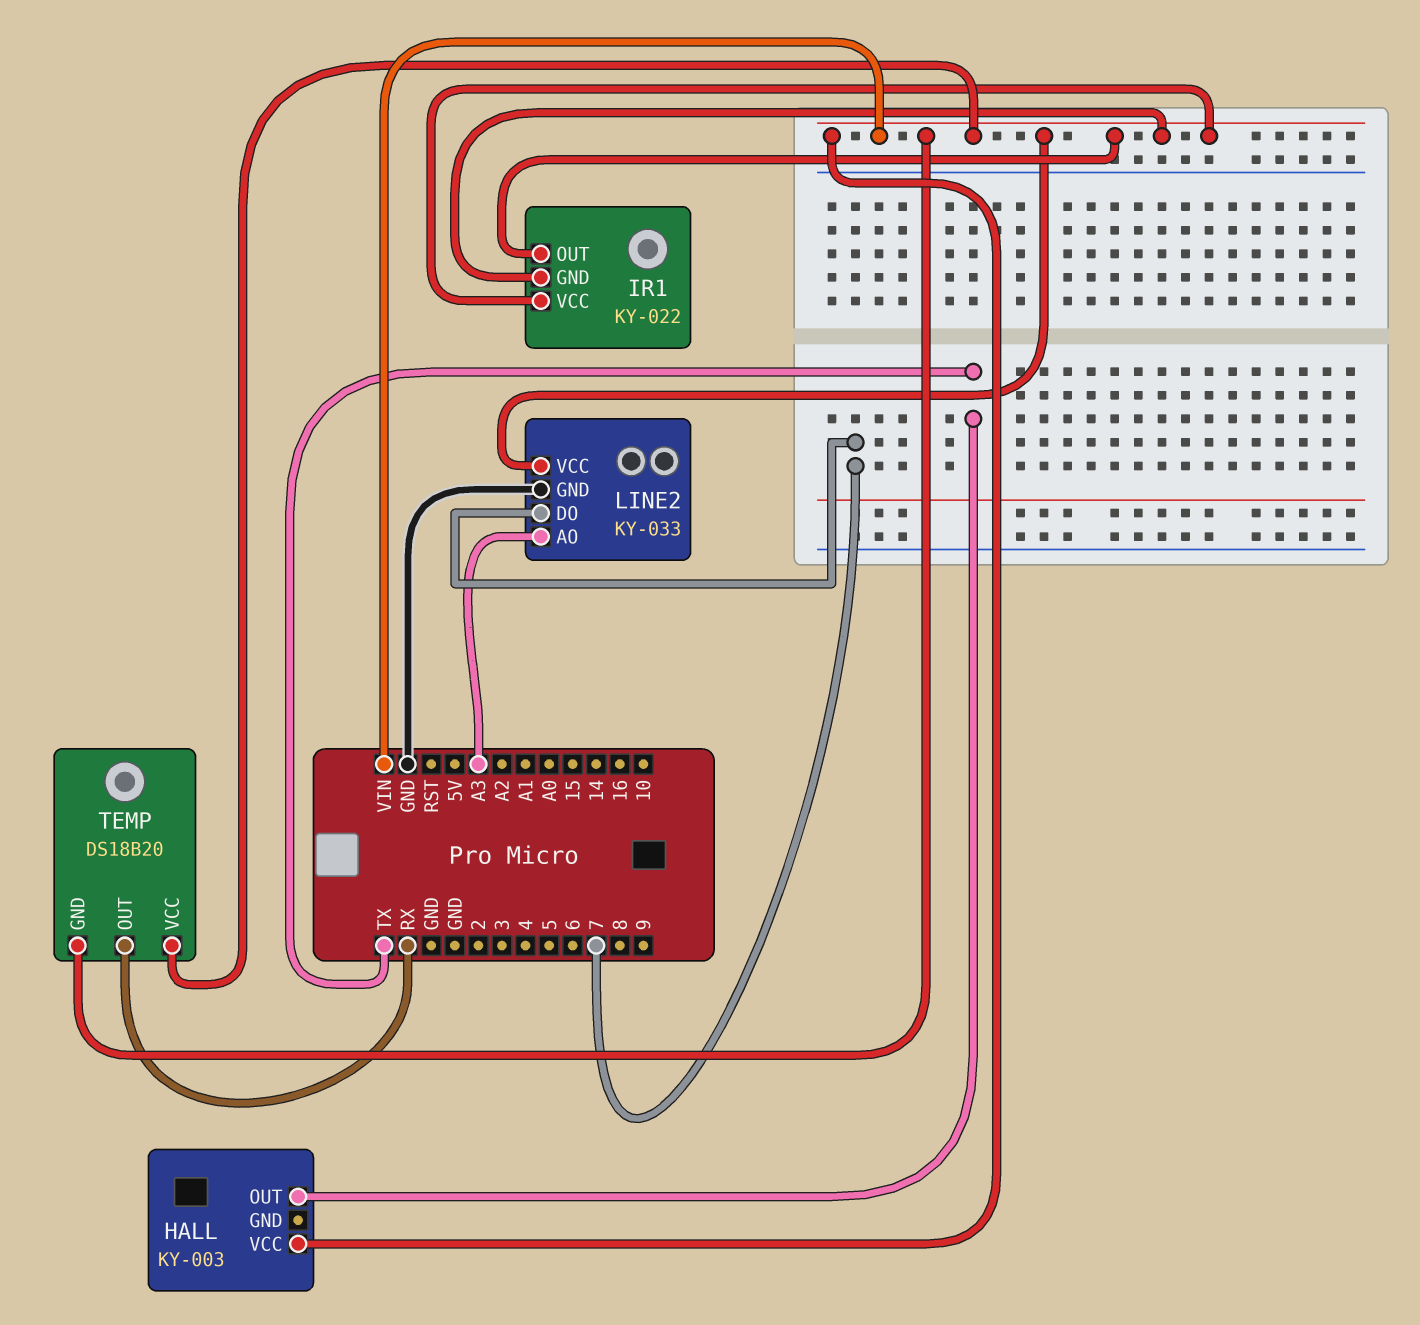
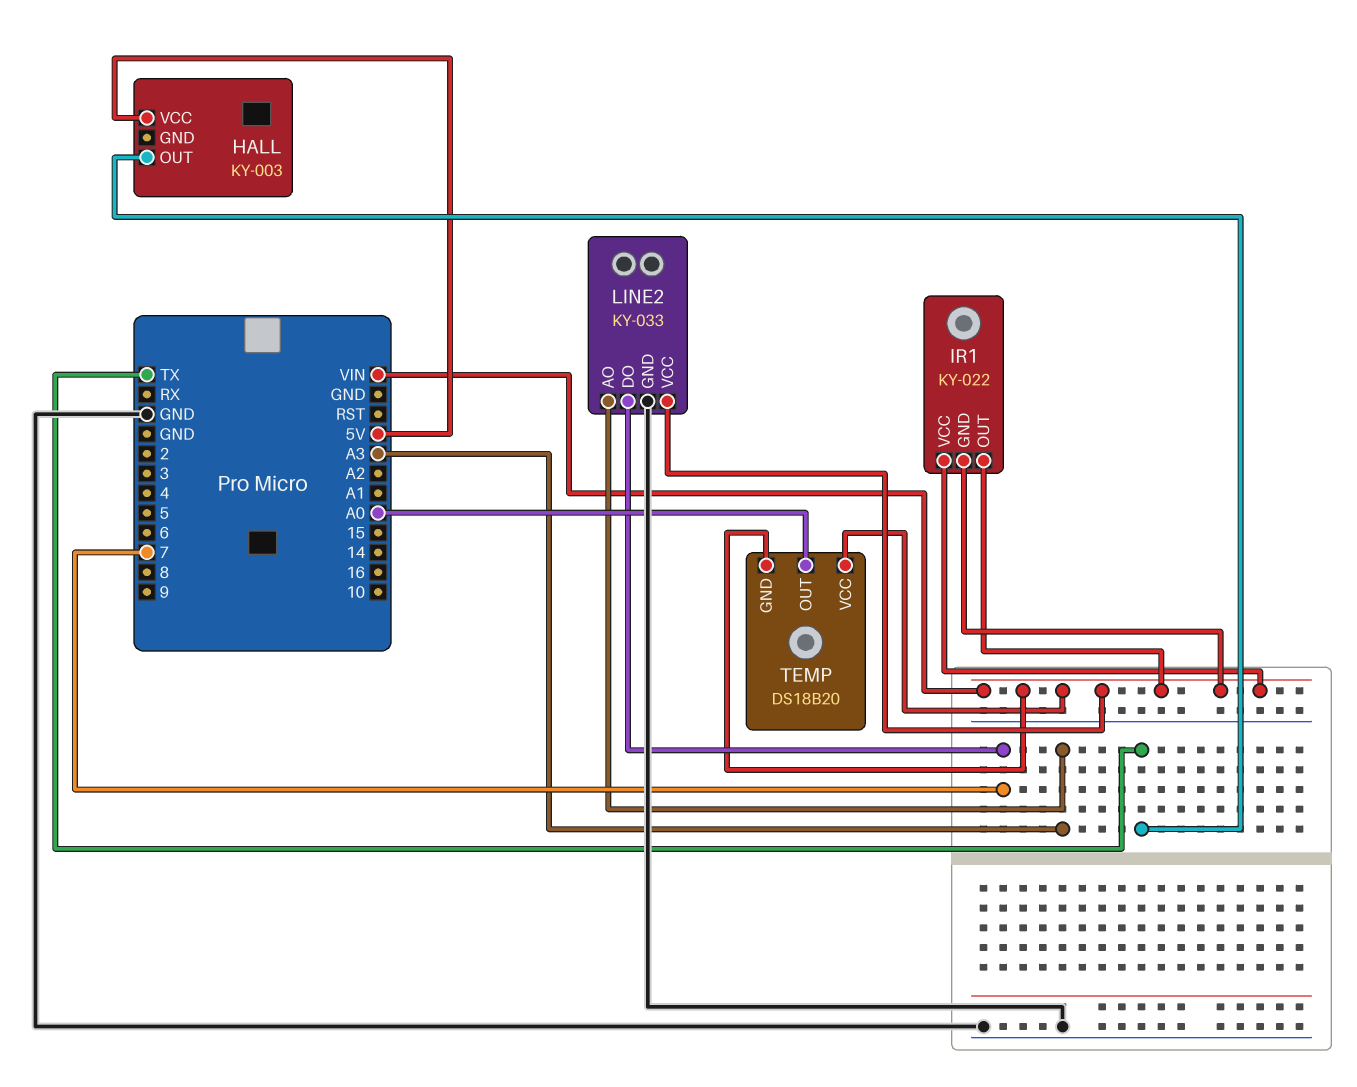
HALL pin VCC: VIN -> 5V
TEMP pin OUT: RX -> A0

